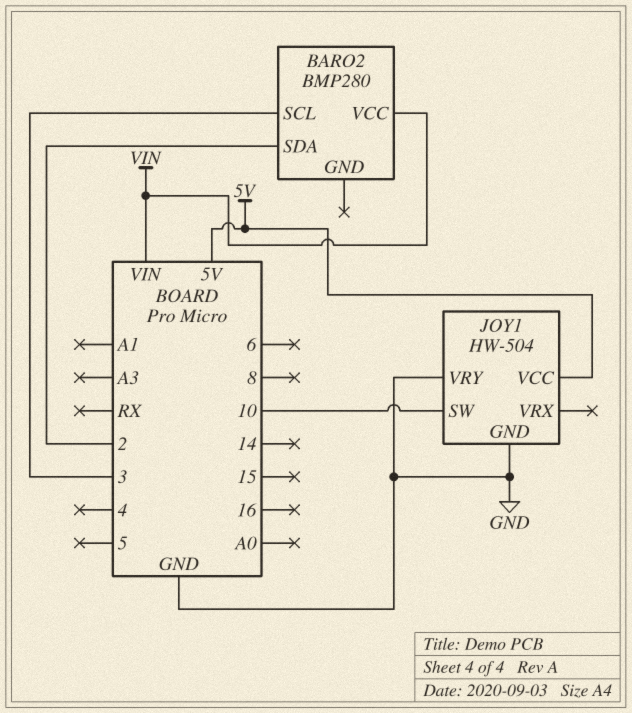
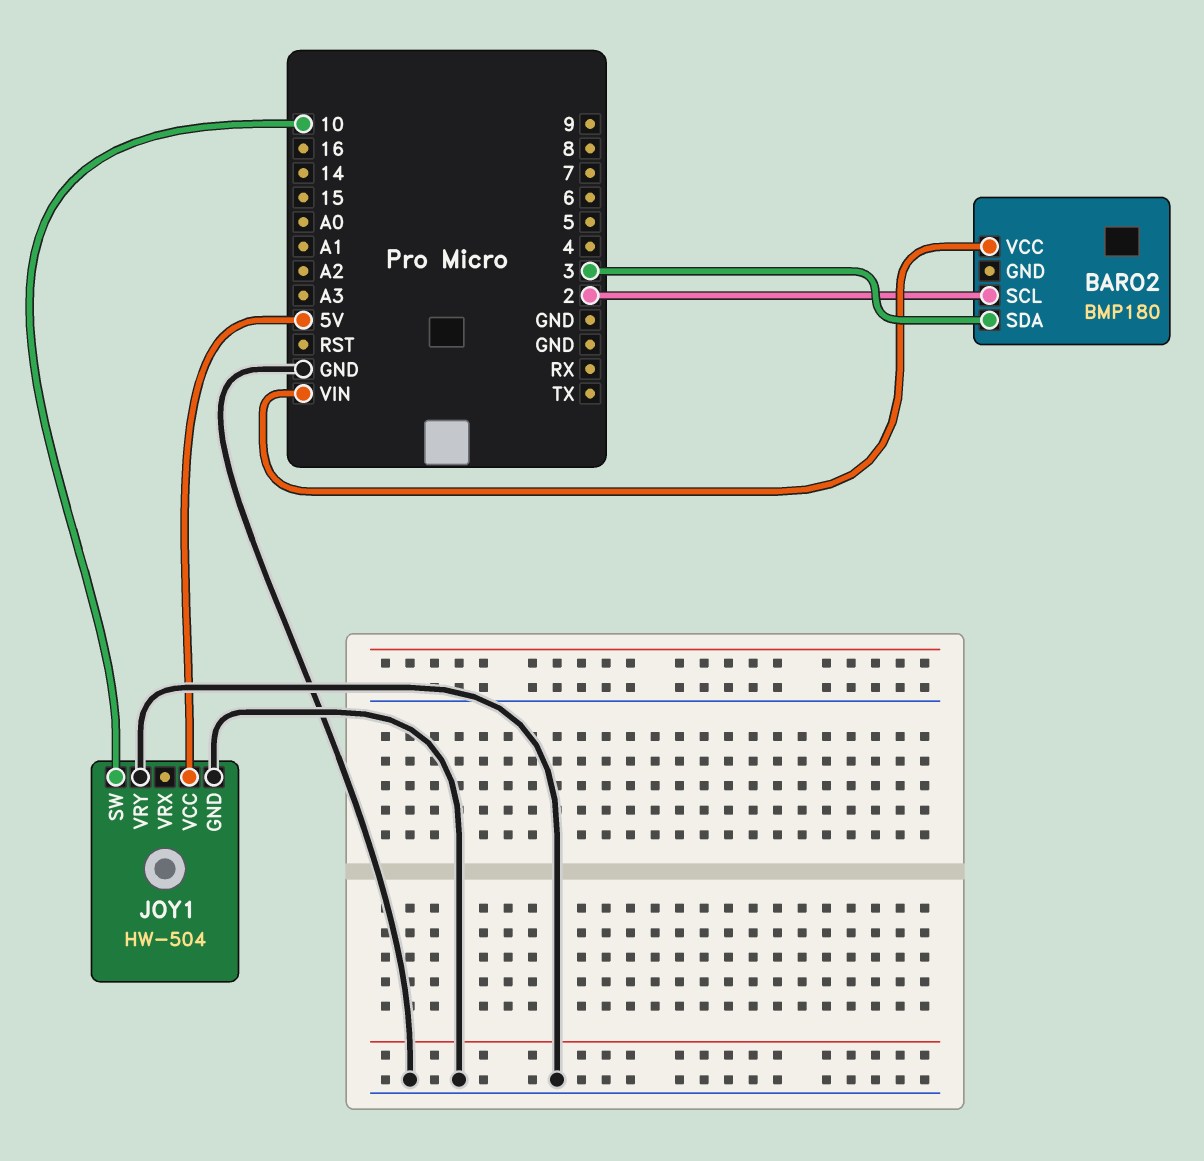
BARO2: BMP280 -> BMP180
BARO2 pin SCL: 3 -> 2
BARO2 pin SDA: 2 -> 3

